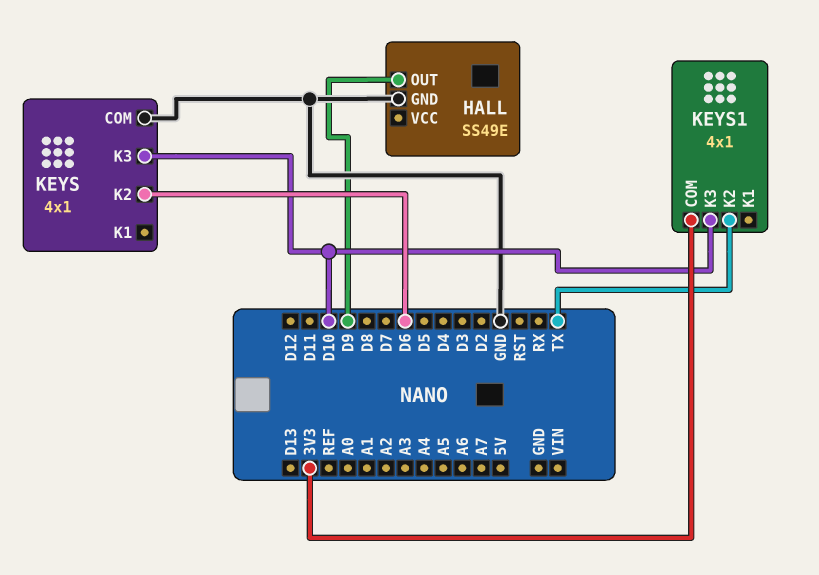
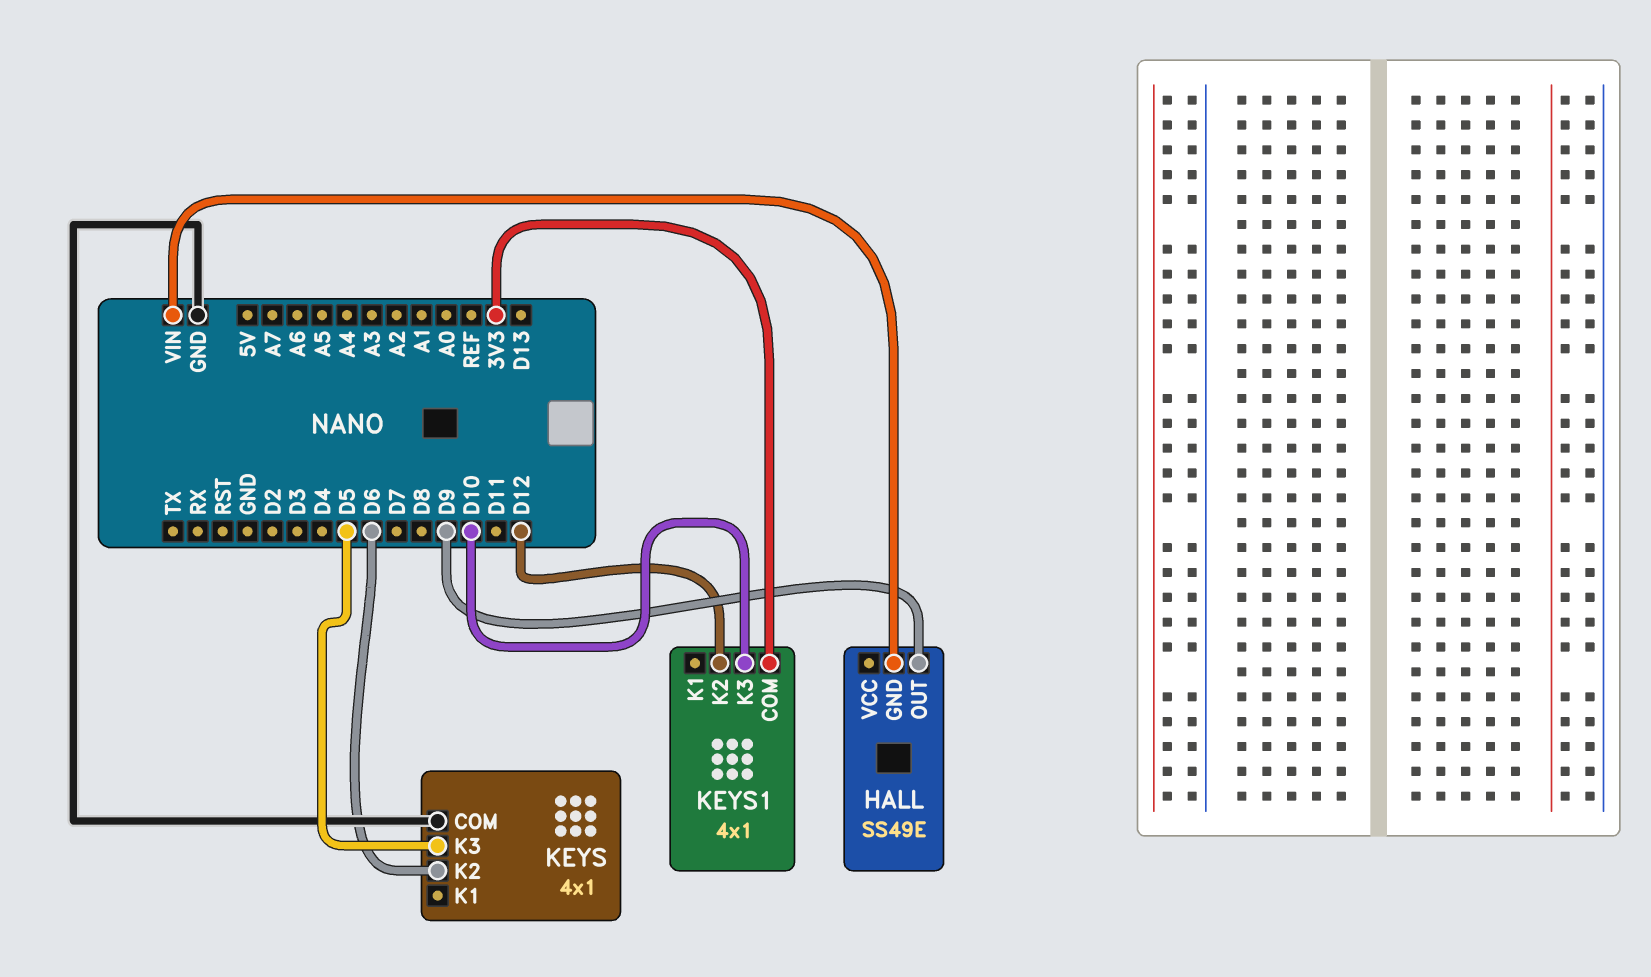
HALL pin GND: GND -> VIN
KEYS pin K3: D10 -> D5
KEYS1 pin K2: TX -> D12

